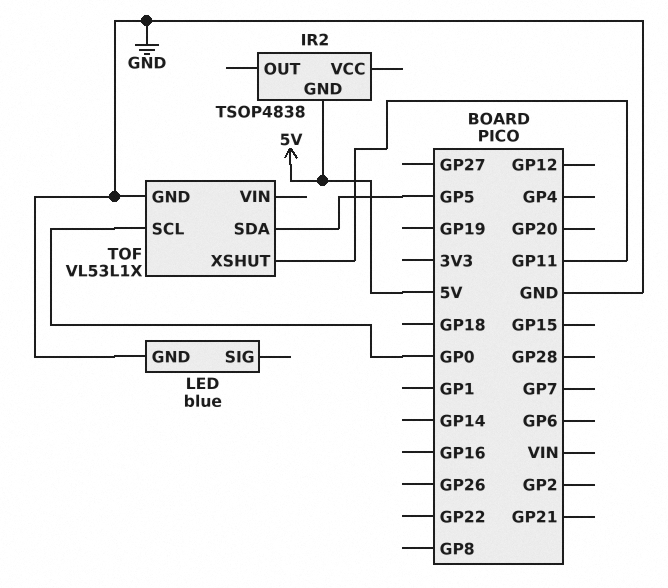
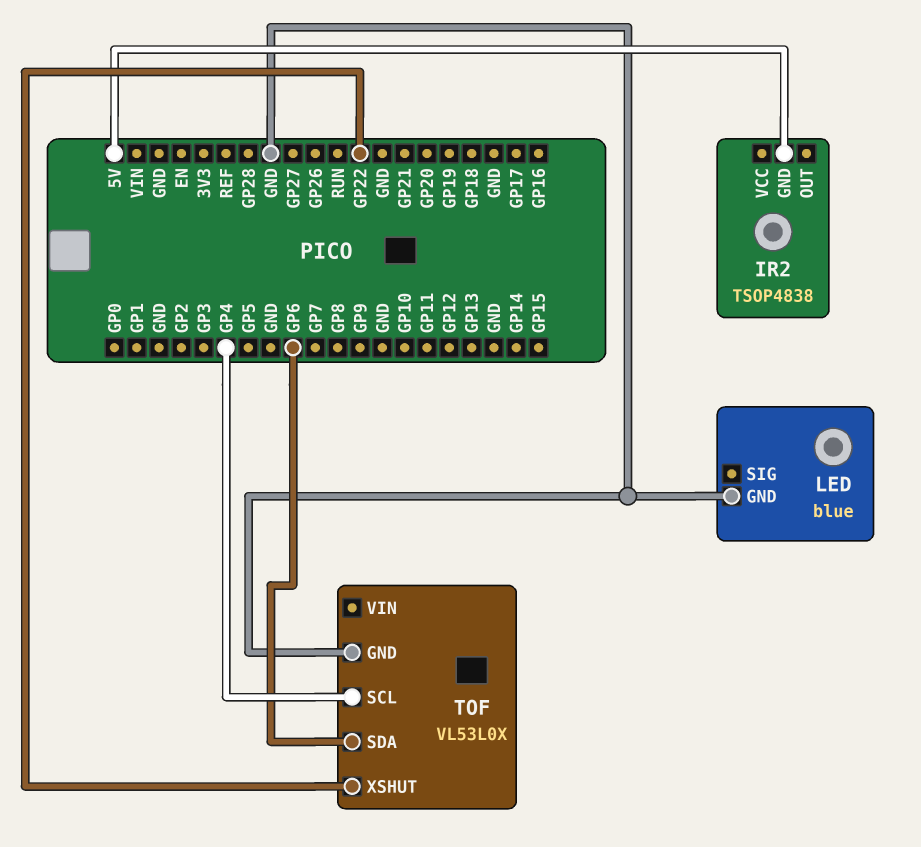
TOF: VL53L1X -> VL53L0X
TOF pin SCL: GP0 -> GP4
TOF pin SDA: GP5 -> GP6
TOF pin XSHUT: GP11 -> GP22

